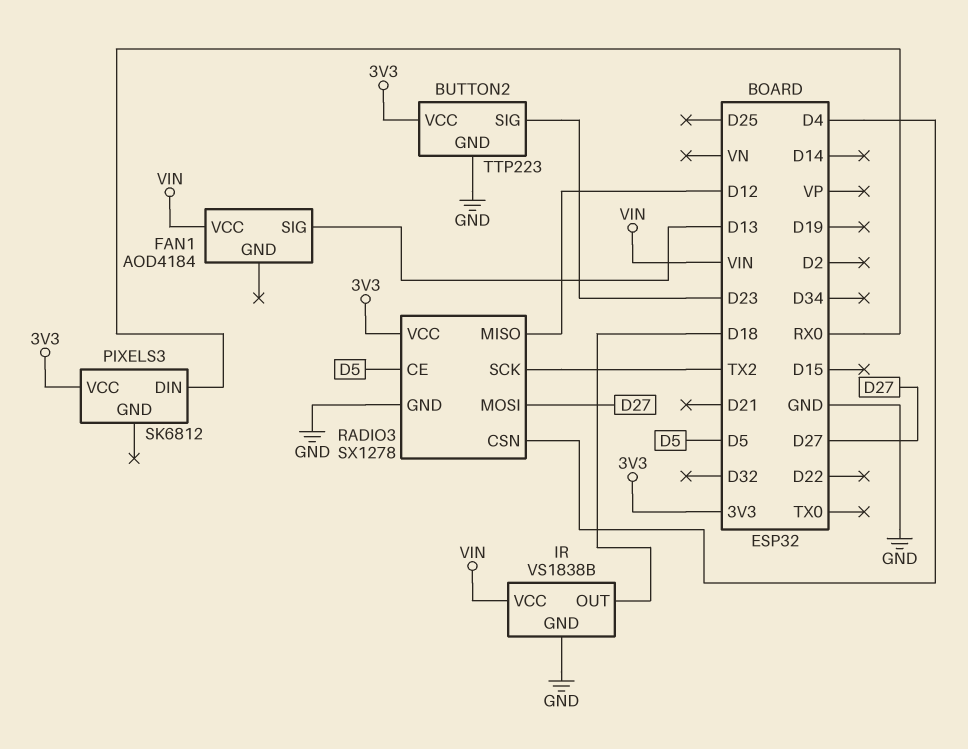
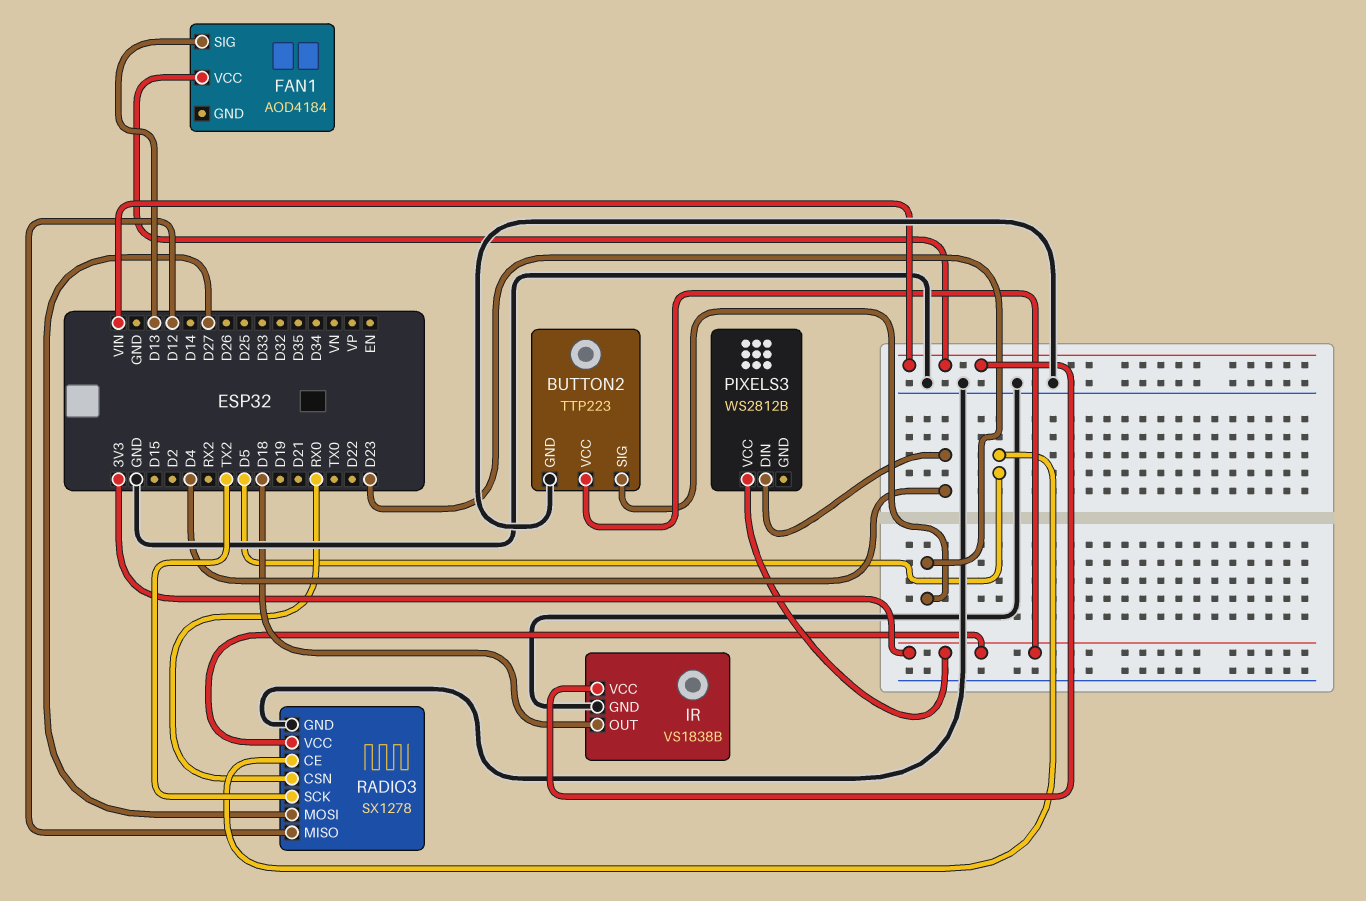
PIXELS3: SK6812 -> WS2812B
PIXELS3 pin DIN: RX0 -> D4
RADIO3 pin CSN: D4 -> RX0

